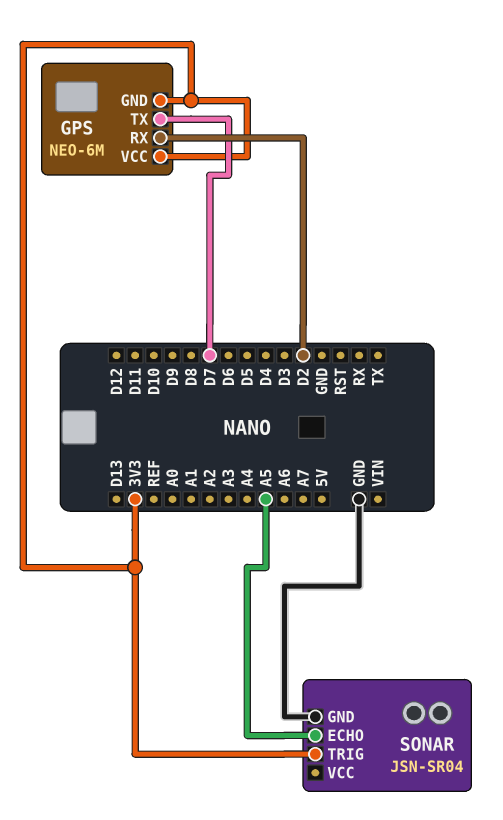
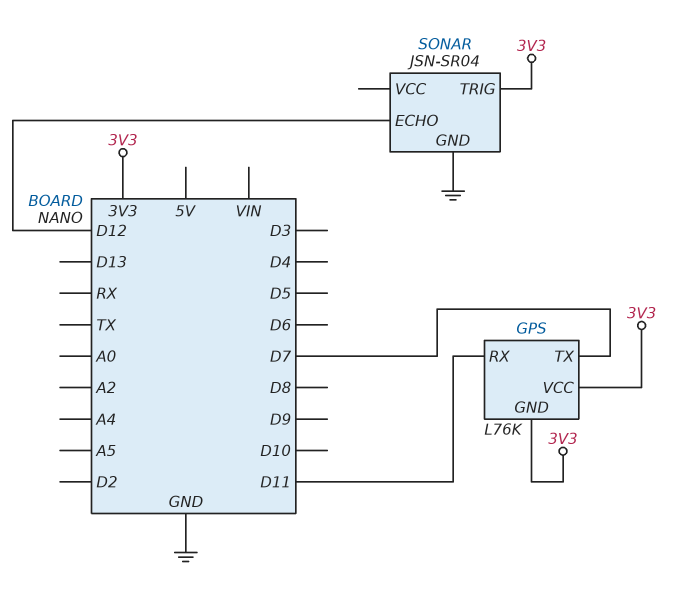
GPS: NEO-6M -> L76K
GPS pin RX: D2 -> D11
SONAR pin ECHO: A5 -> D12

